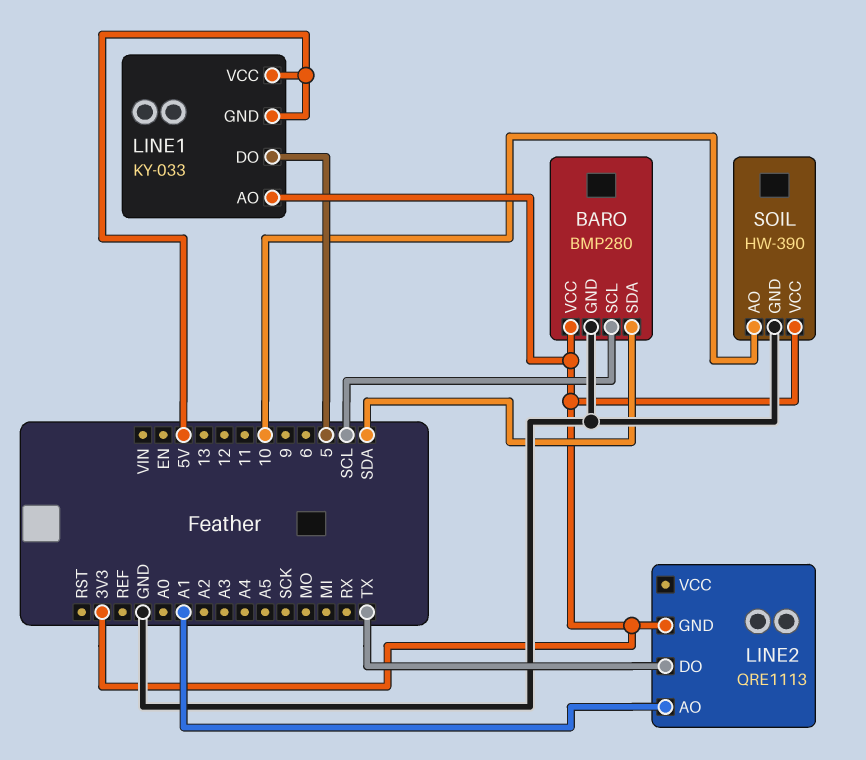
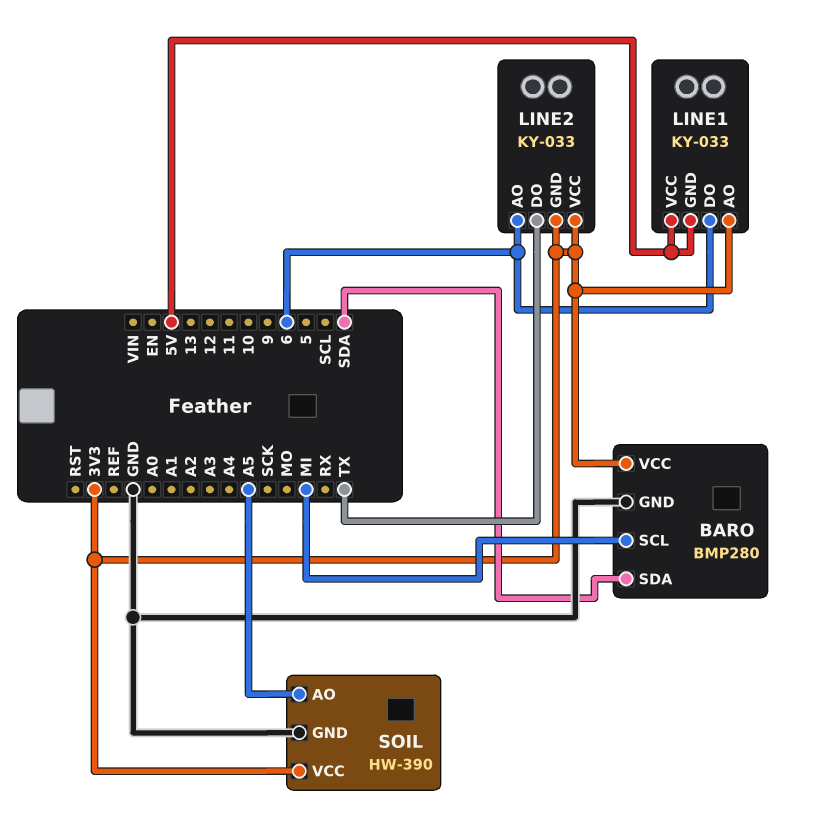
BARO pin SCL: SCL -> MI
LINE1 pin DO: 5 -> 6
LINE2: QRE1113 -> KY-033
LINE2 pin AO: A1 -> 6
LINE2 pin VCC: none -> 3V3
SOIL pin AO: 10 -> A5

